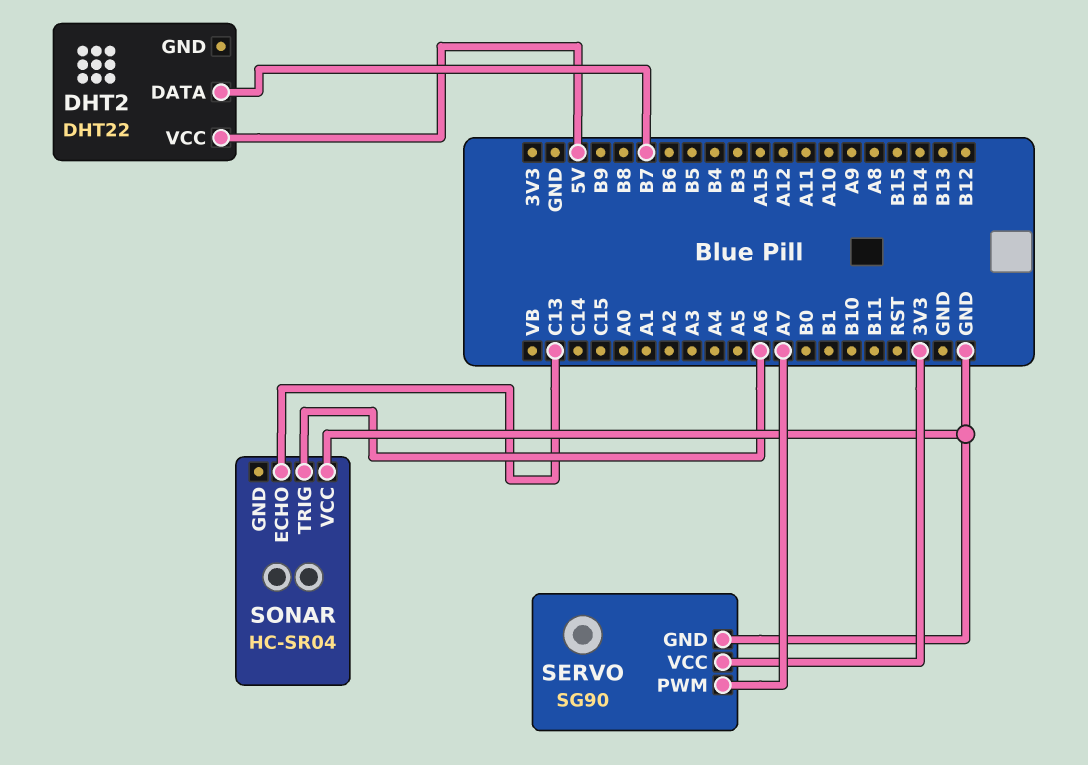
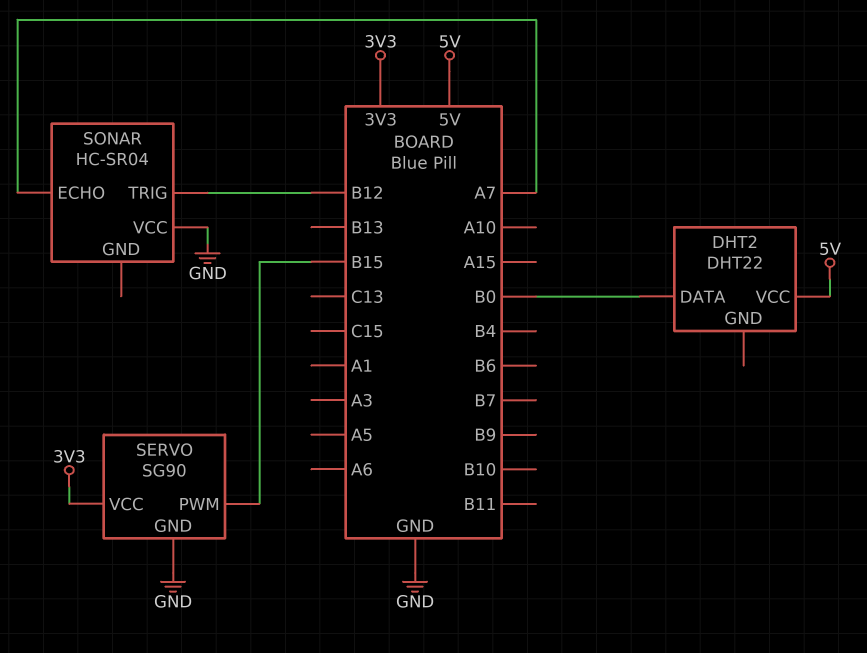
DHT2 pin DATA: B7 -> B0
SERVO pin PWM: A7 -> B15
SONAR pin ECHO: C13 -> A7
SONAR pin TRIG: A6 -> B12

